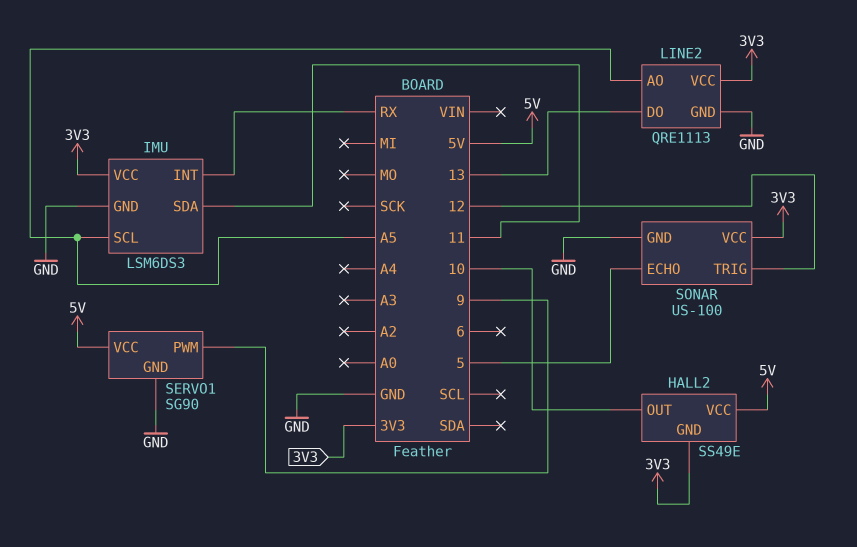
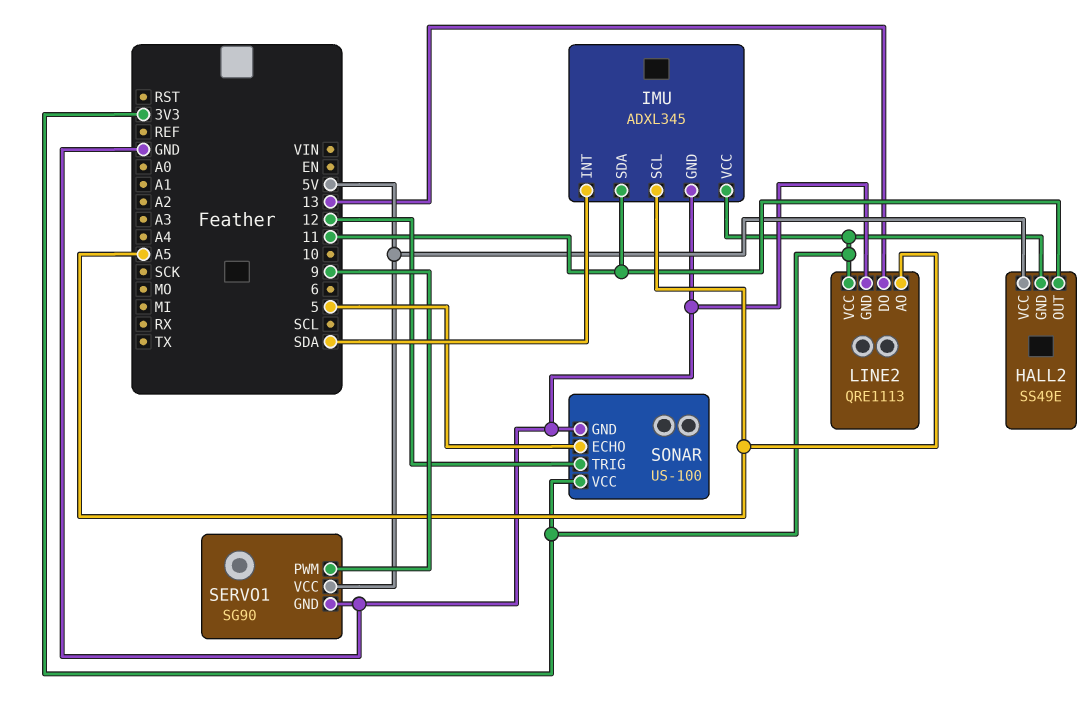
HALL2 pin OUT: 10 -> 11
IMU: LSM6DS3 -> ADXL345
IMU pin INT: RX -> SDA

